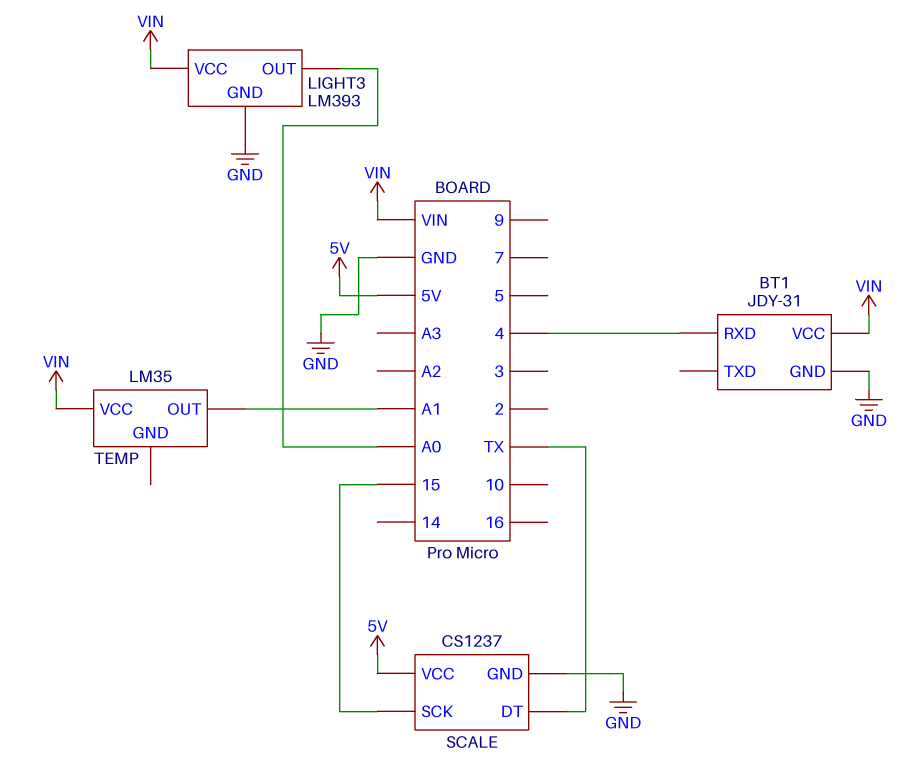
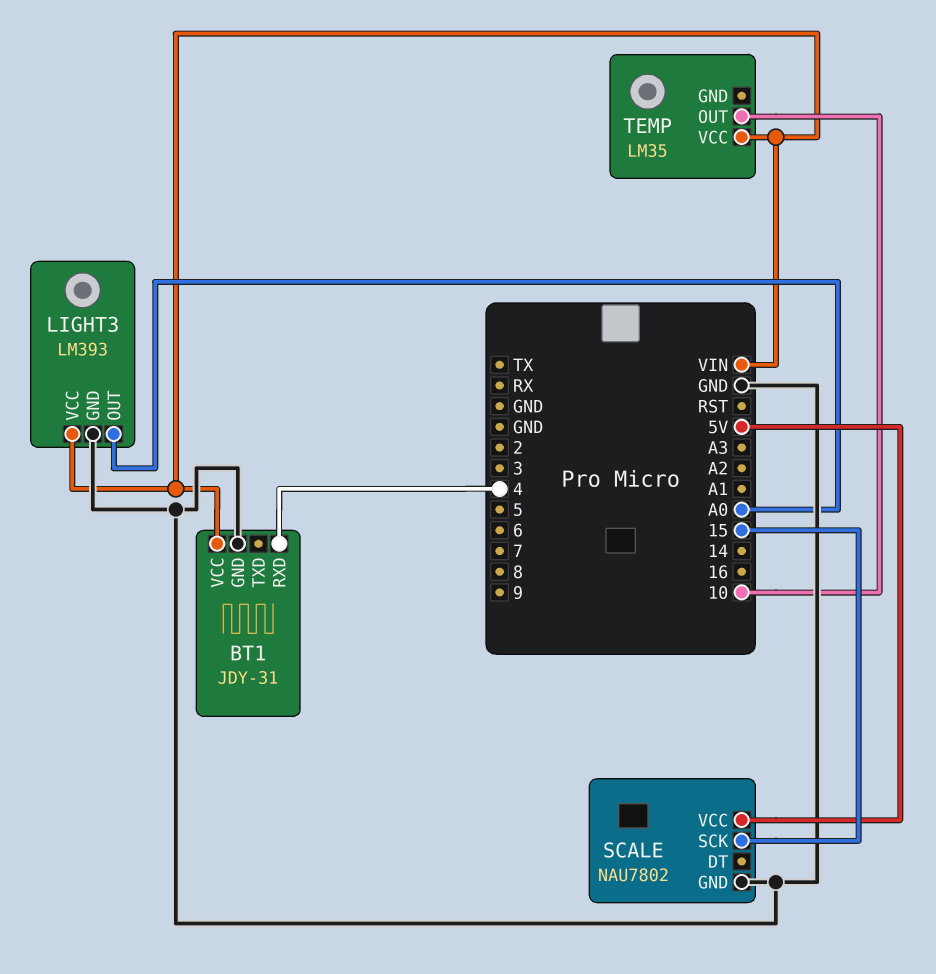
SCALE: CS1237 -> NAU7802
SCALE pin DT: TX -> none
TEMP pin OUT: A1 -> 10

